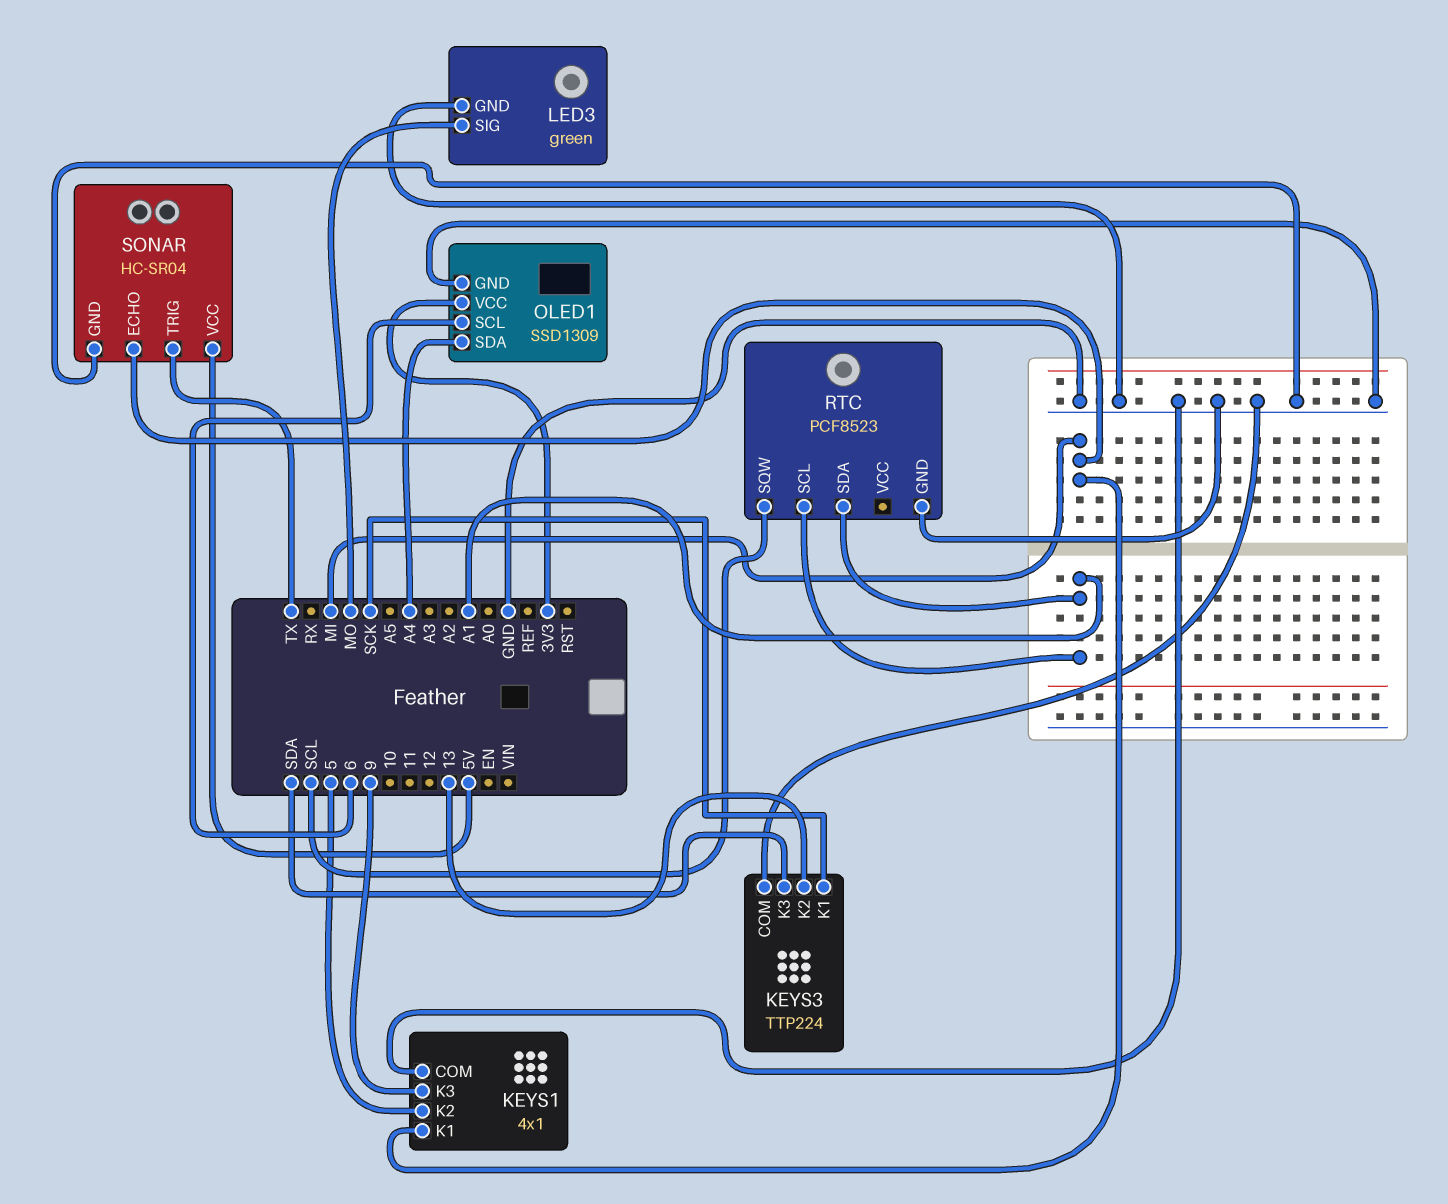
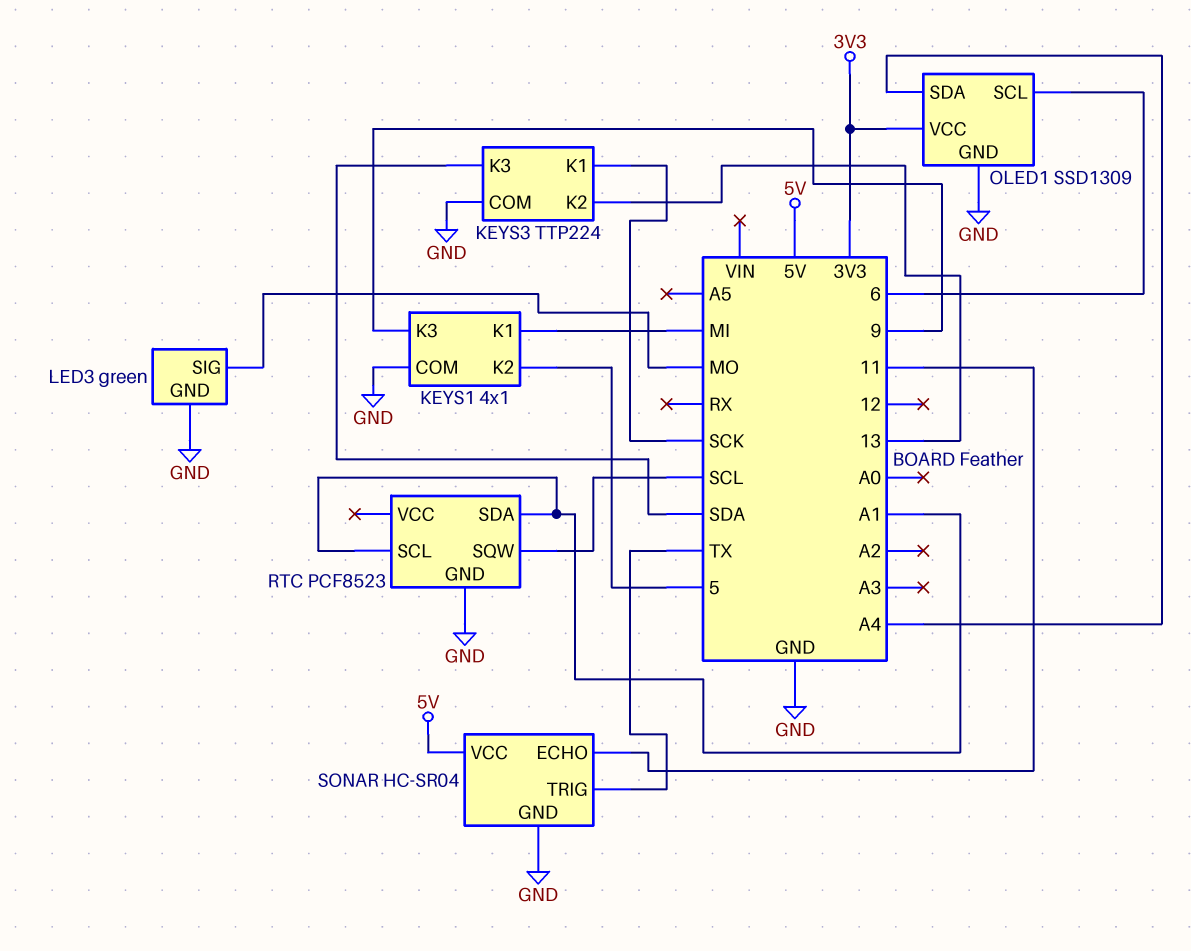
SONAR pin ECHO: MI -> 11

